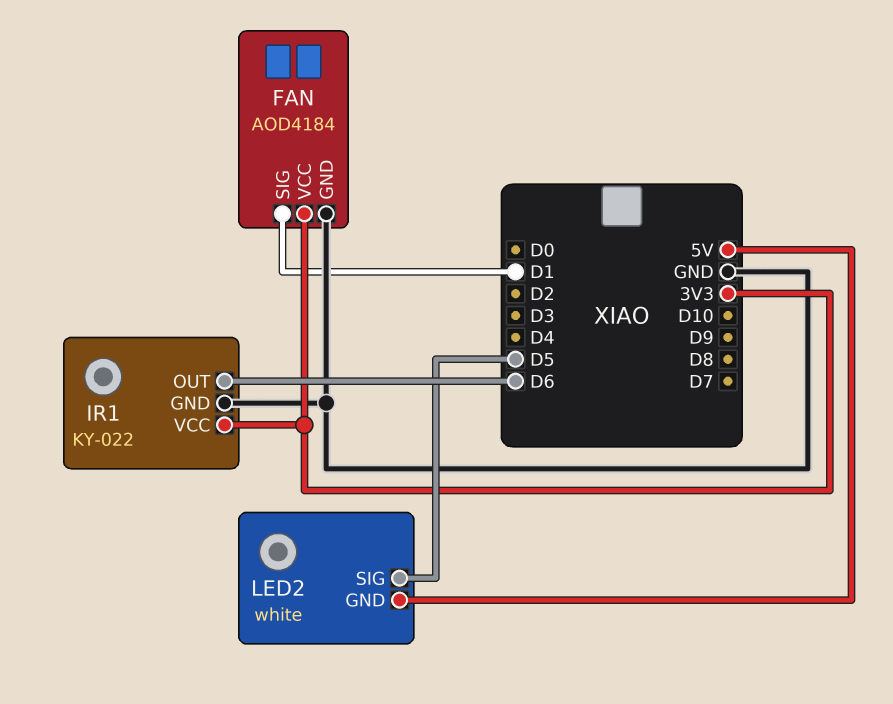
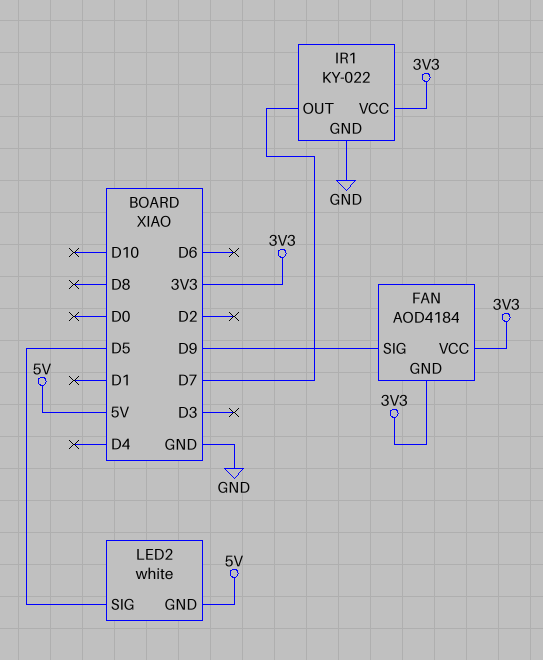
FAN pin GND: GND -> 3V3
FAN pin SIG: D1 -> D9
IR1 pin OUT: D6 -> D7

